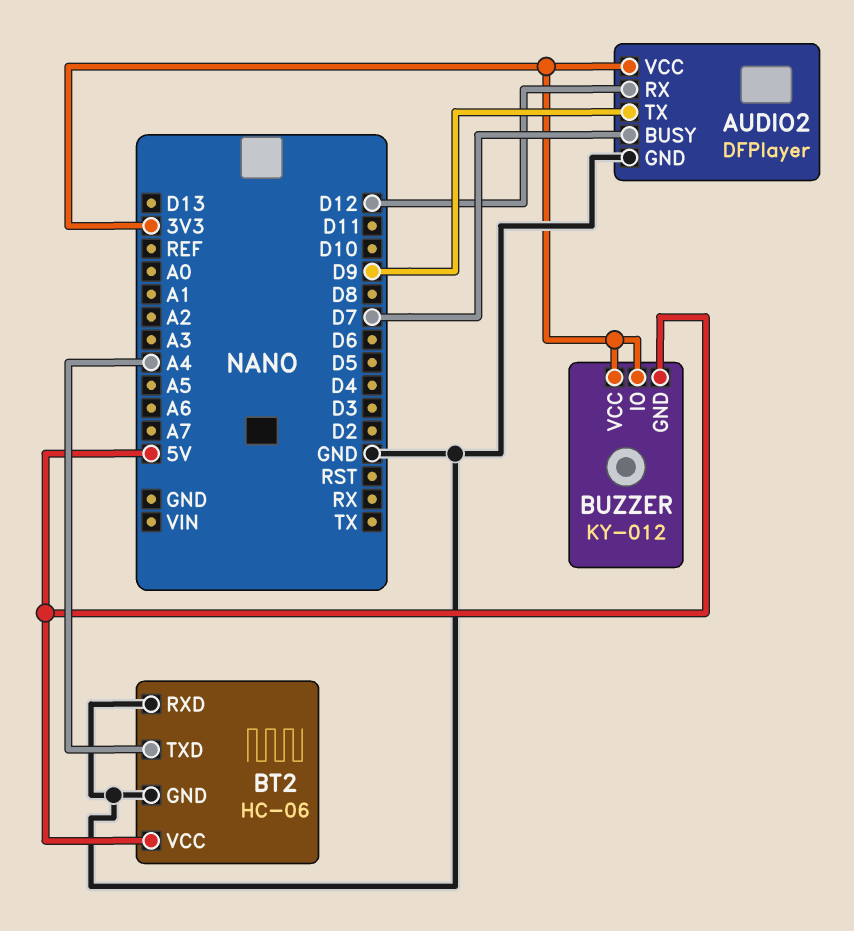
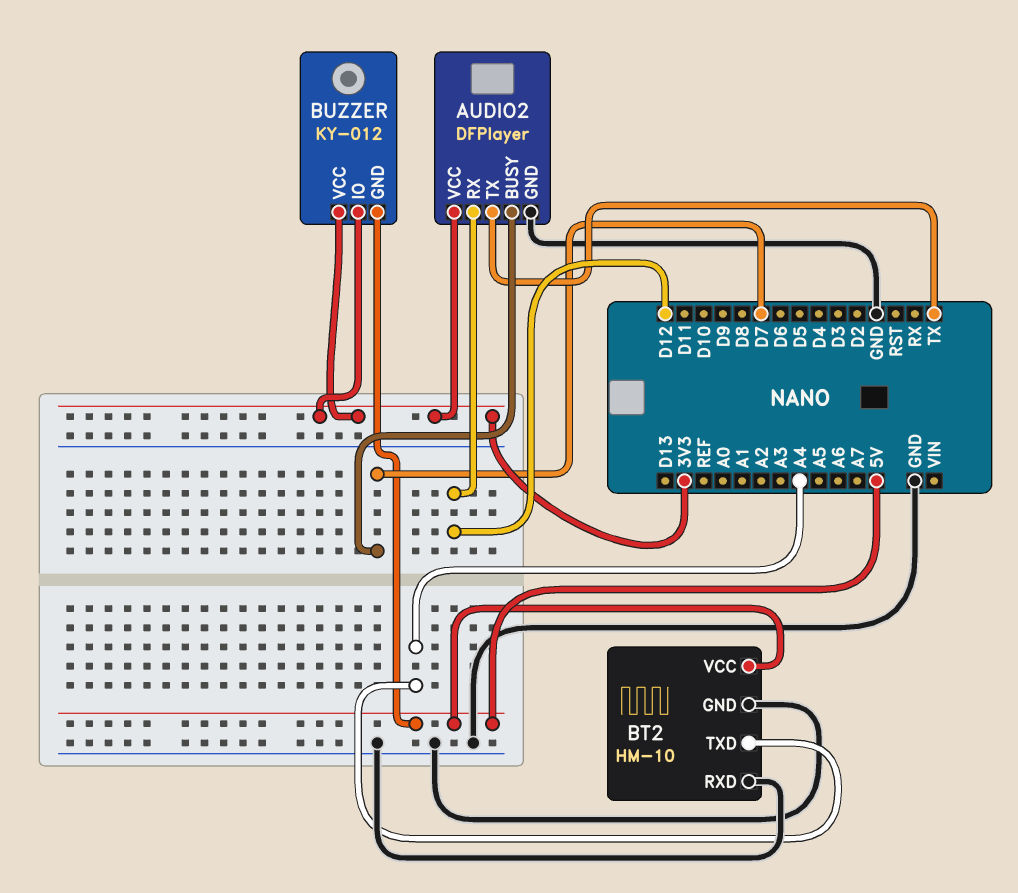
AUDIO2 pin TX: D9 -> TX
BT2: HC-06 -> HM-10

